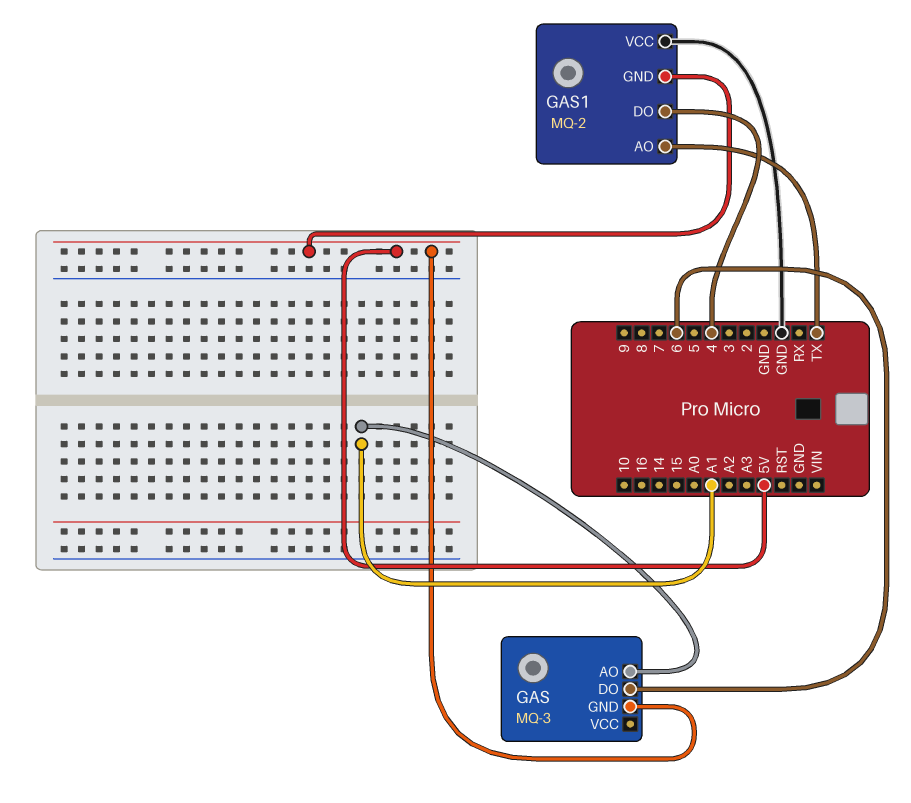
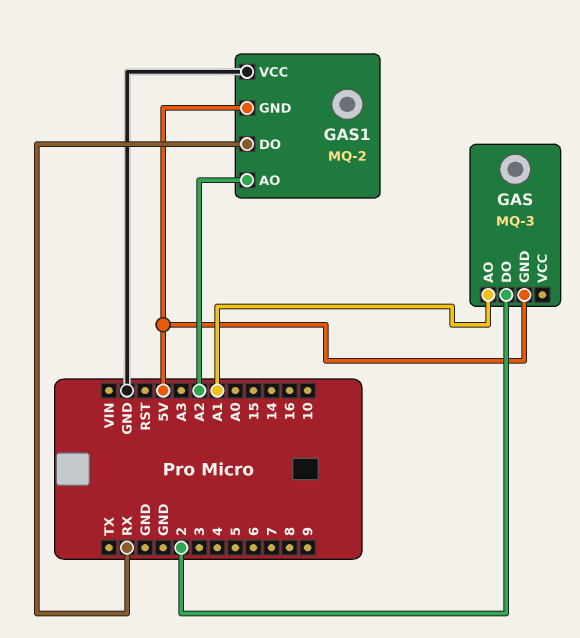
GAS pin DO: 6 -> 2
GAS1 pin AO: TX -> A2
GAS1 pin DO: 4 -> RX

